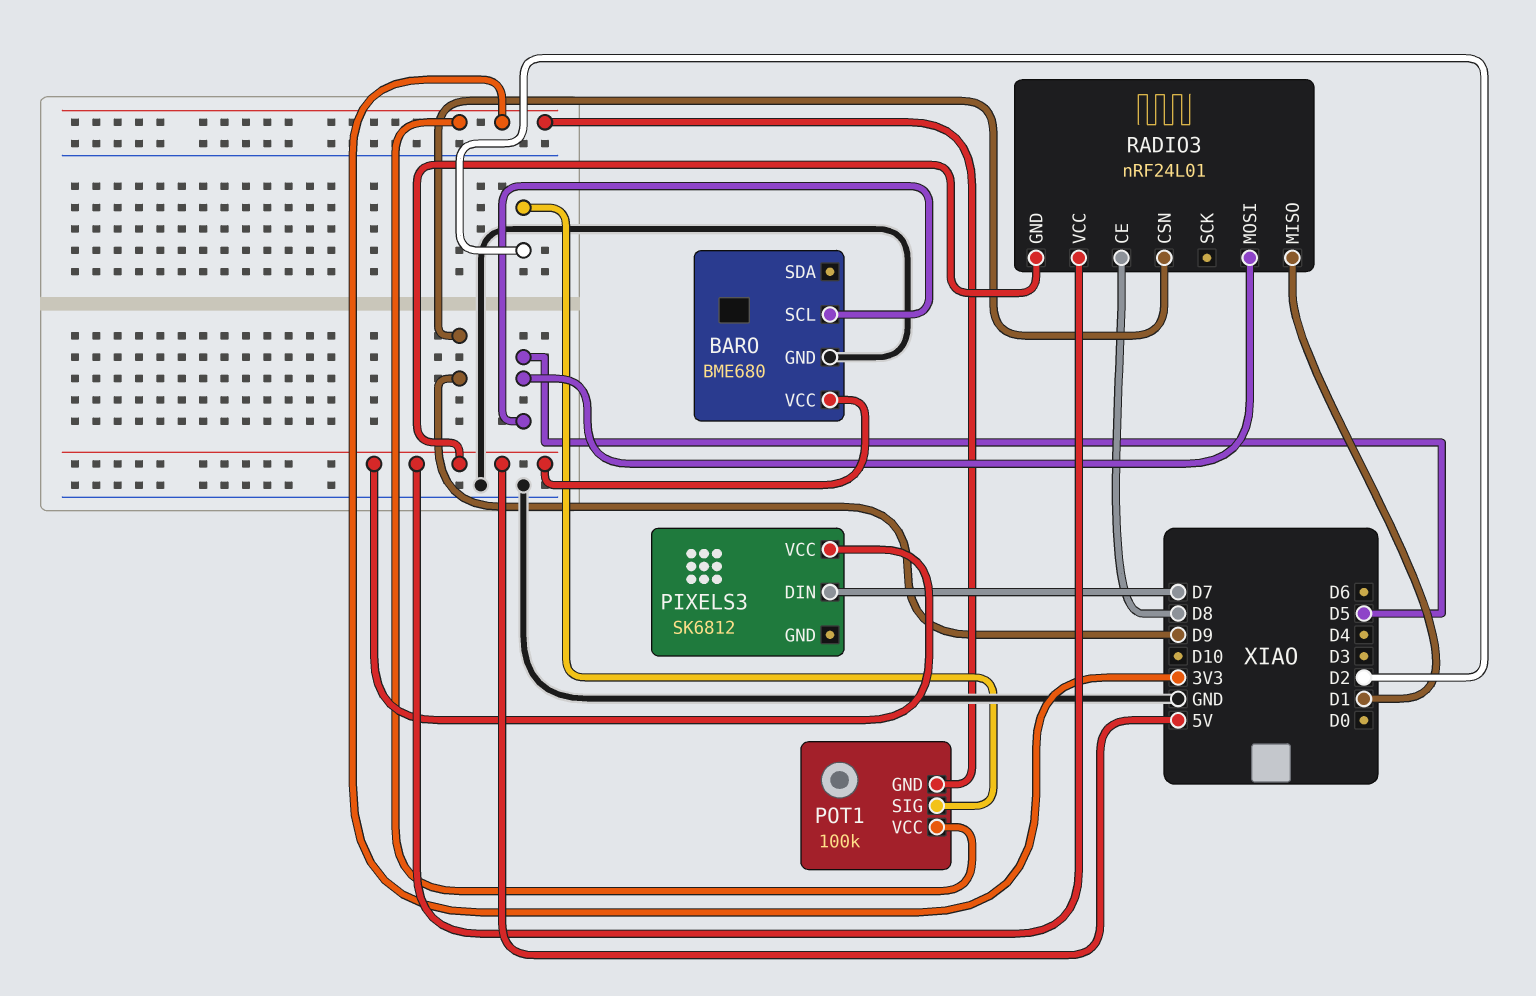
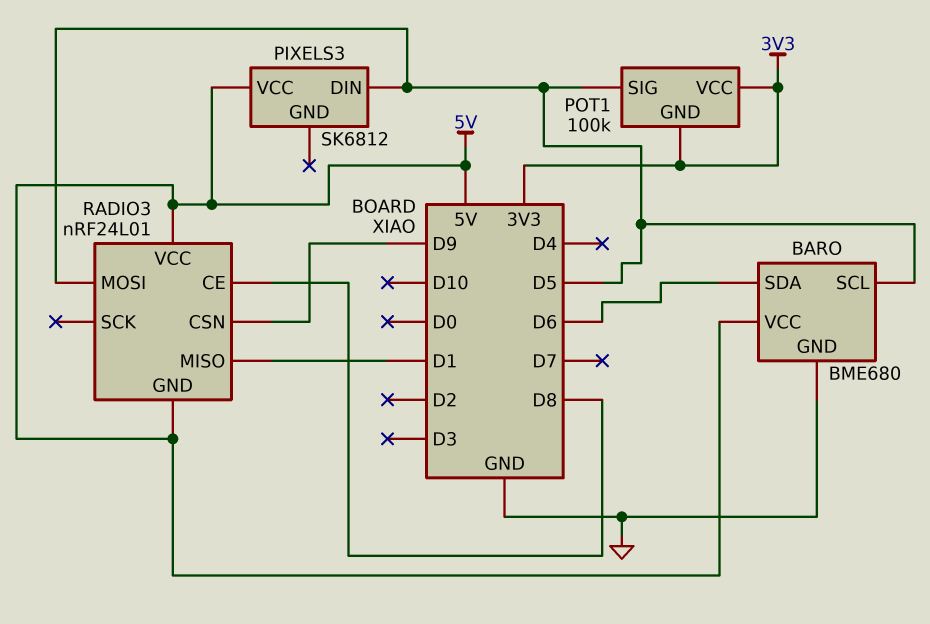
BARO pin SDA: none -> D6
PIXELS3 pin DIN: D7 -> D5
POT1 pin SIG: D2 -> D5

